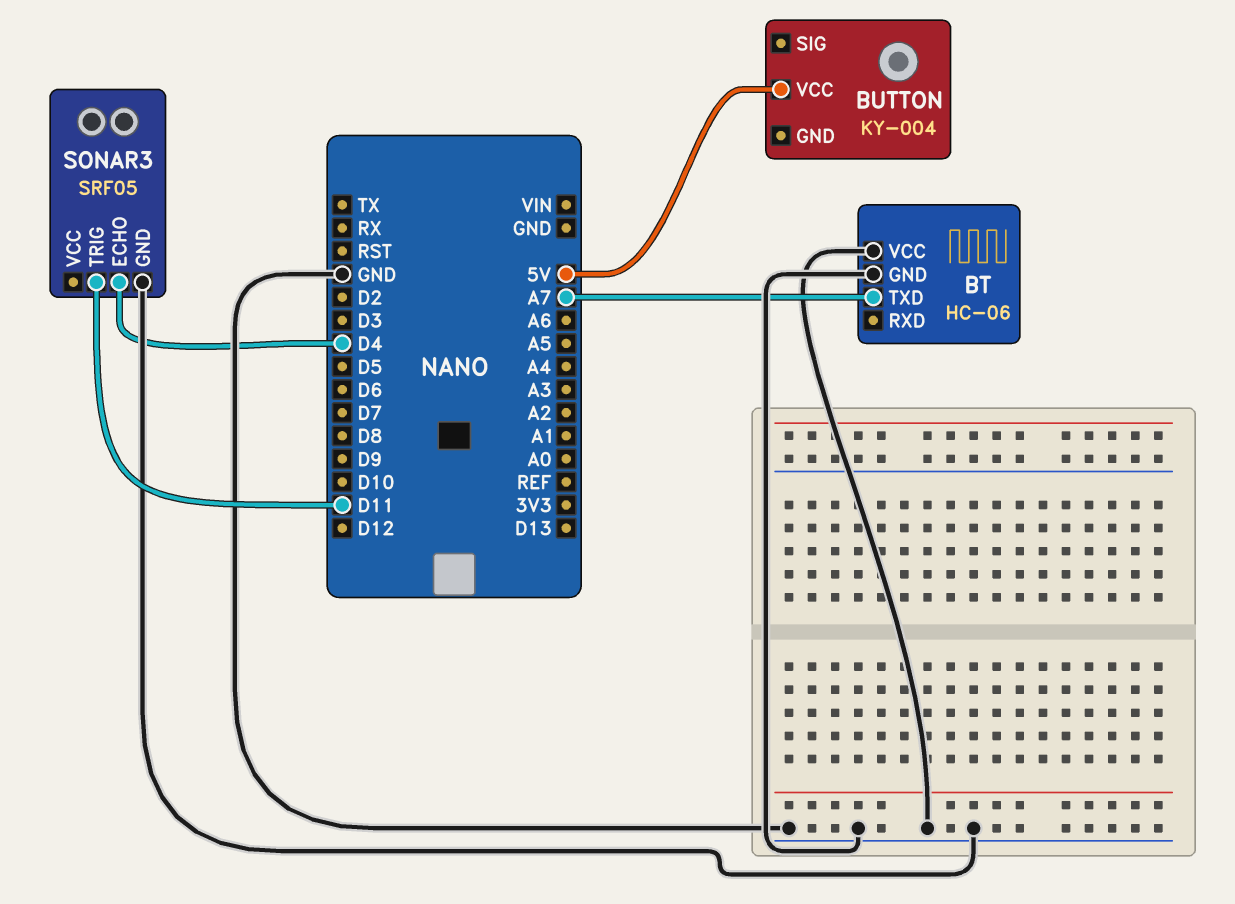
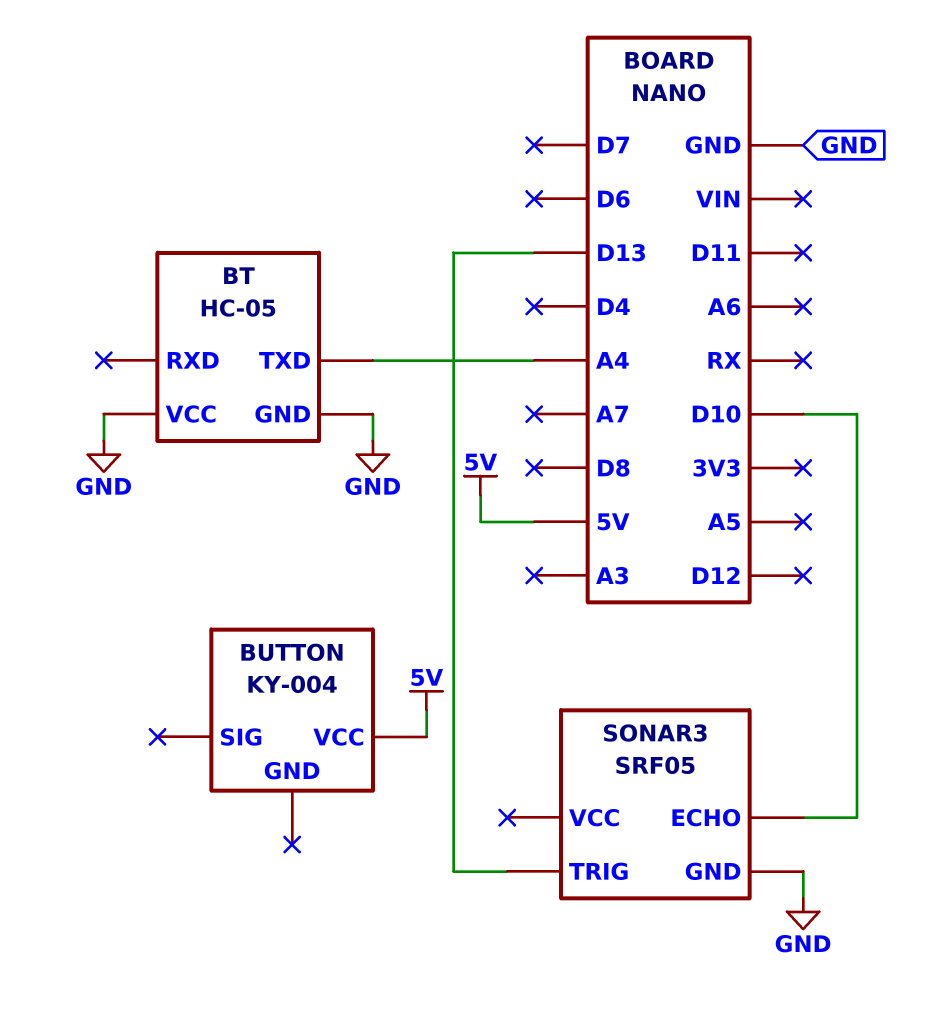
BT: HC-06 -> HC-05
BT pin TXD: A7 -> A4
SONAR3 pin ECHO: D4 -> D10
SONAR3 pin TRIG: D11 -> D13

